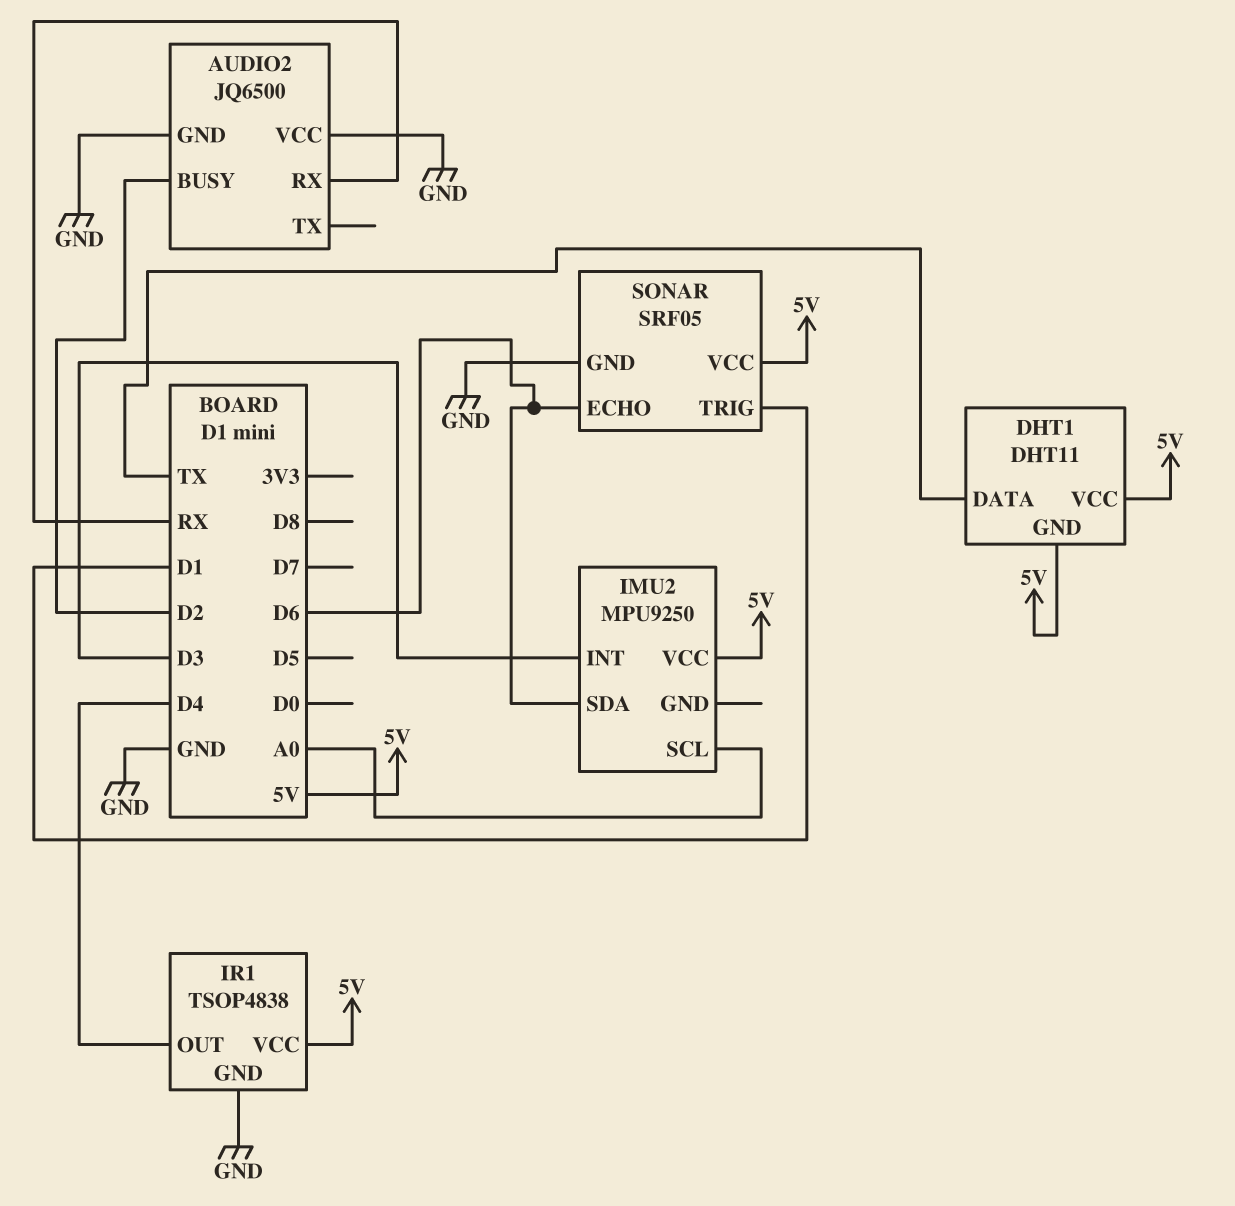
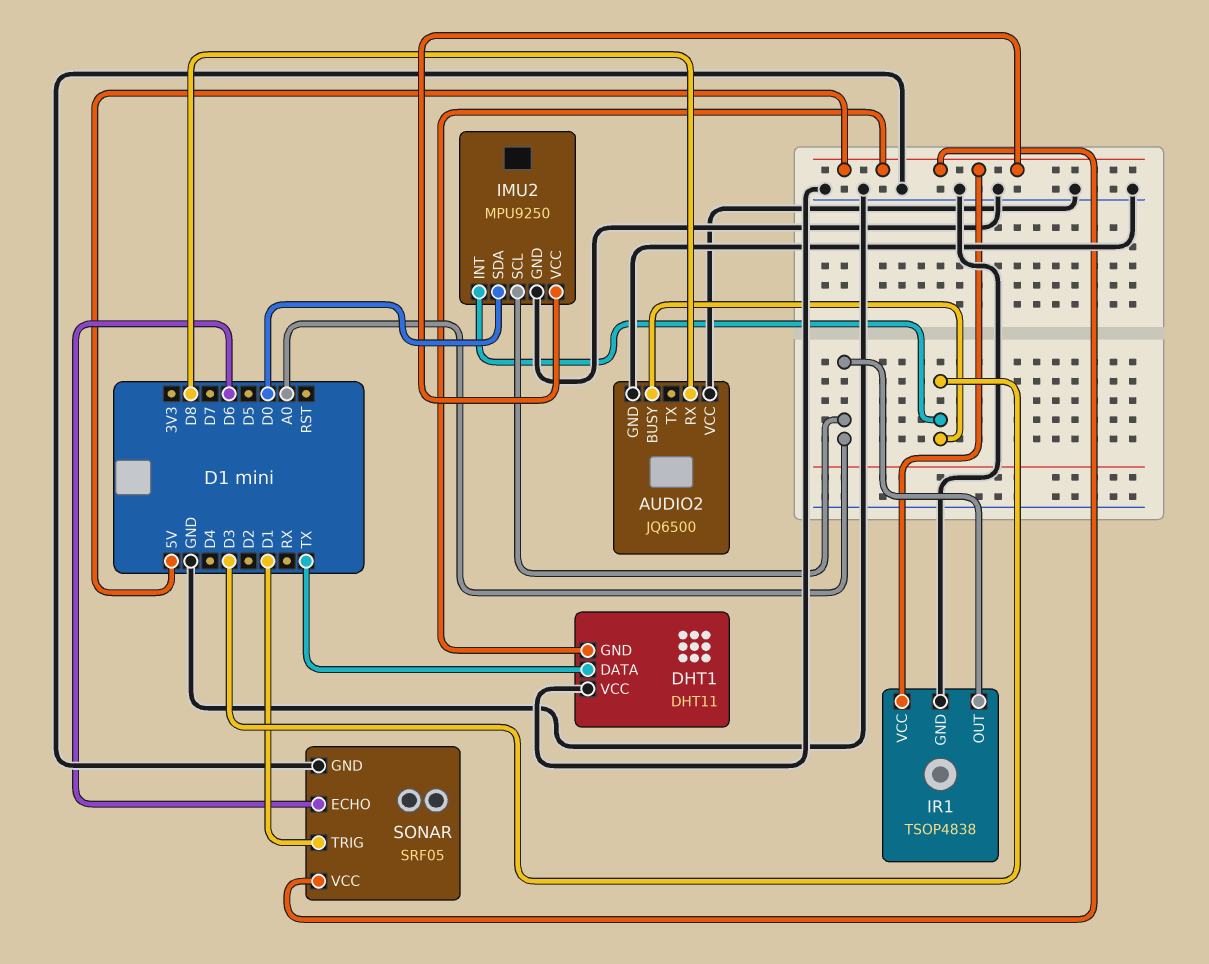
AUDIO2 pin BUSY: D2 -> D3
AUDIO2 pin RX: RX -> D8
DHT1 pin VCC: 5V -> GND
IMU2 pin GND: none -> GND
IMU2 pin SDA: D6 -> D0
IR1 pin OUT: D4 -> A0

